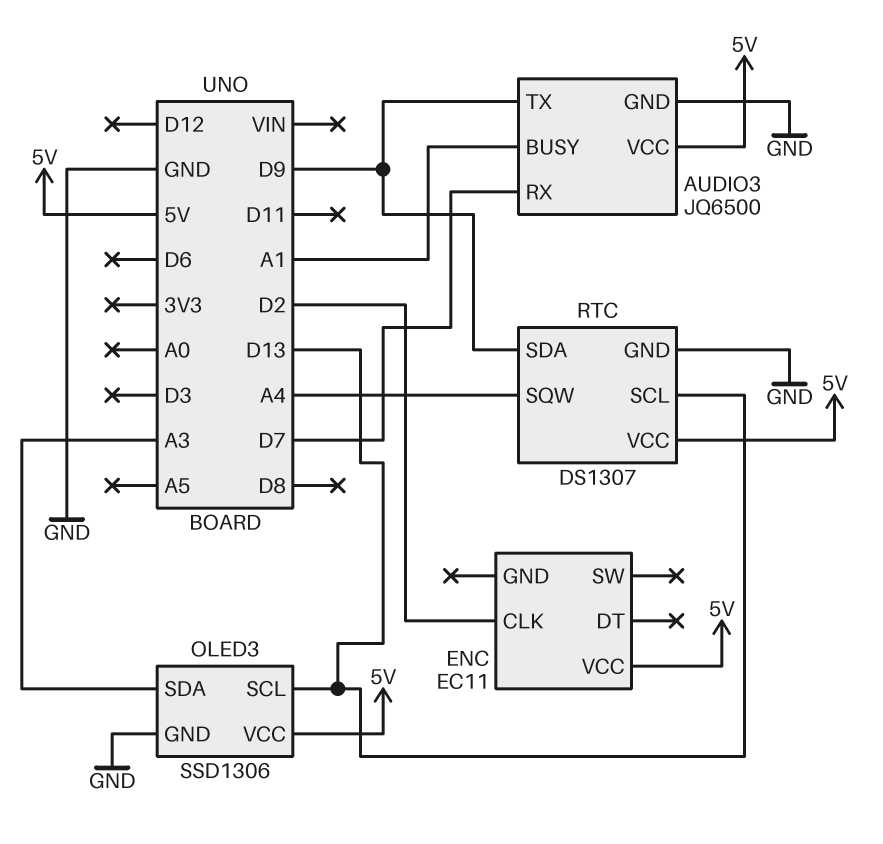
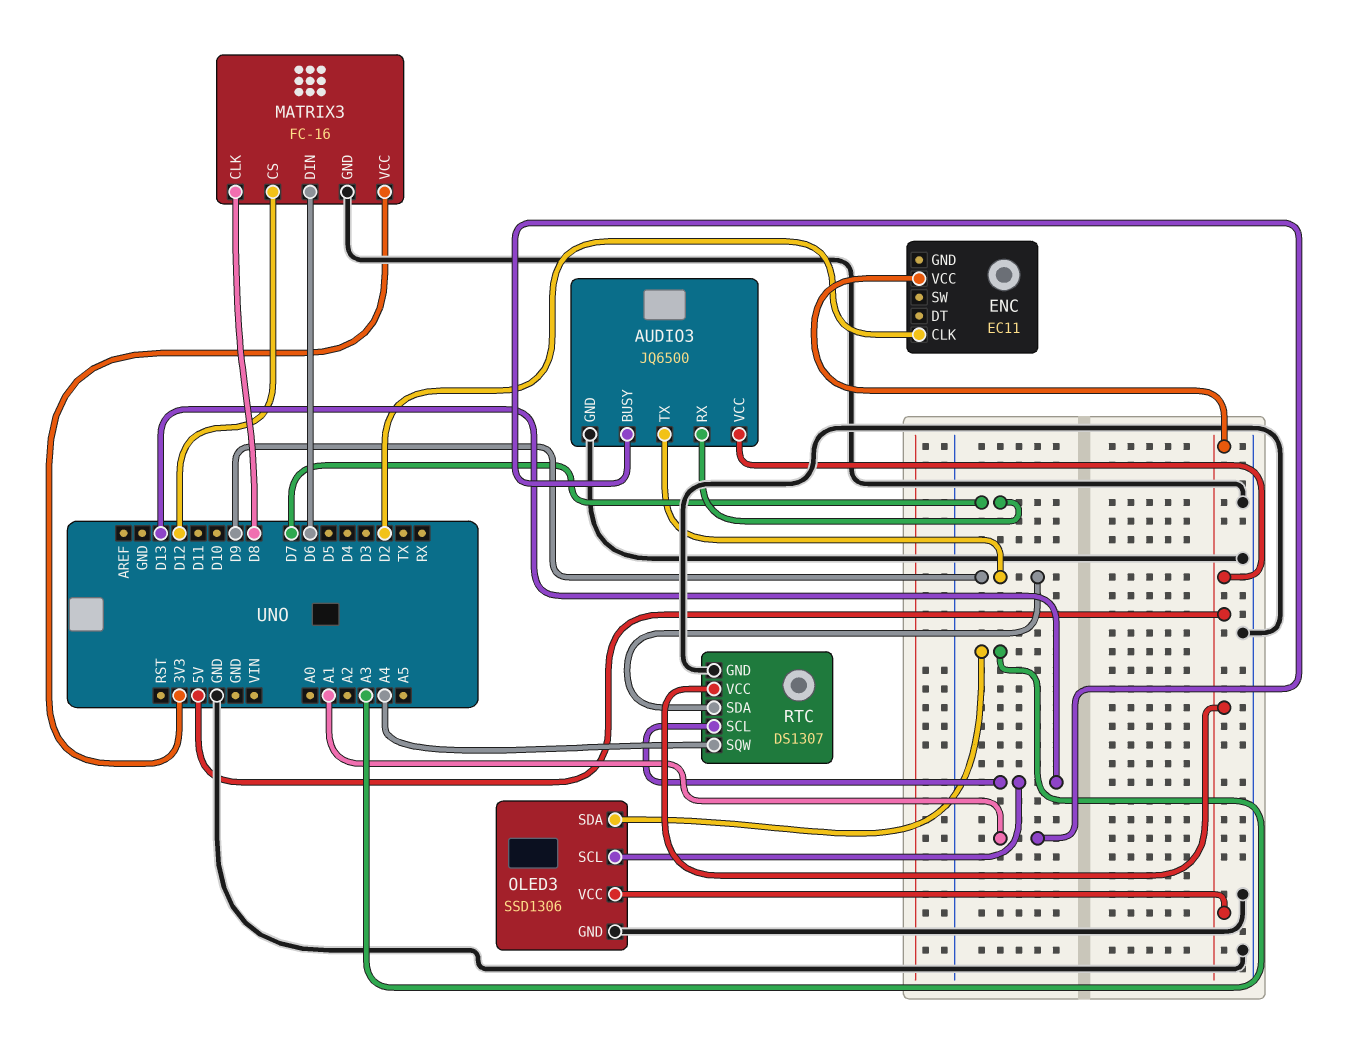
MATRIX3: none -> FC-16
MATRIX3 pin CLK: none -> D8
MATRIX3 pin CS: none -> D12
MATRIX3 pin DIN: none -> D6
MATRIX3 pin GND: none -> GND
MATRIX3 pin VCC: none -> 3V3

